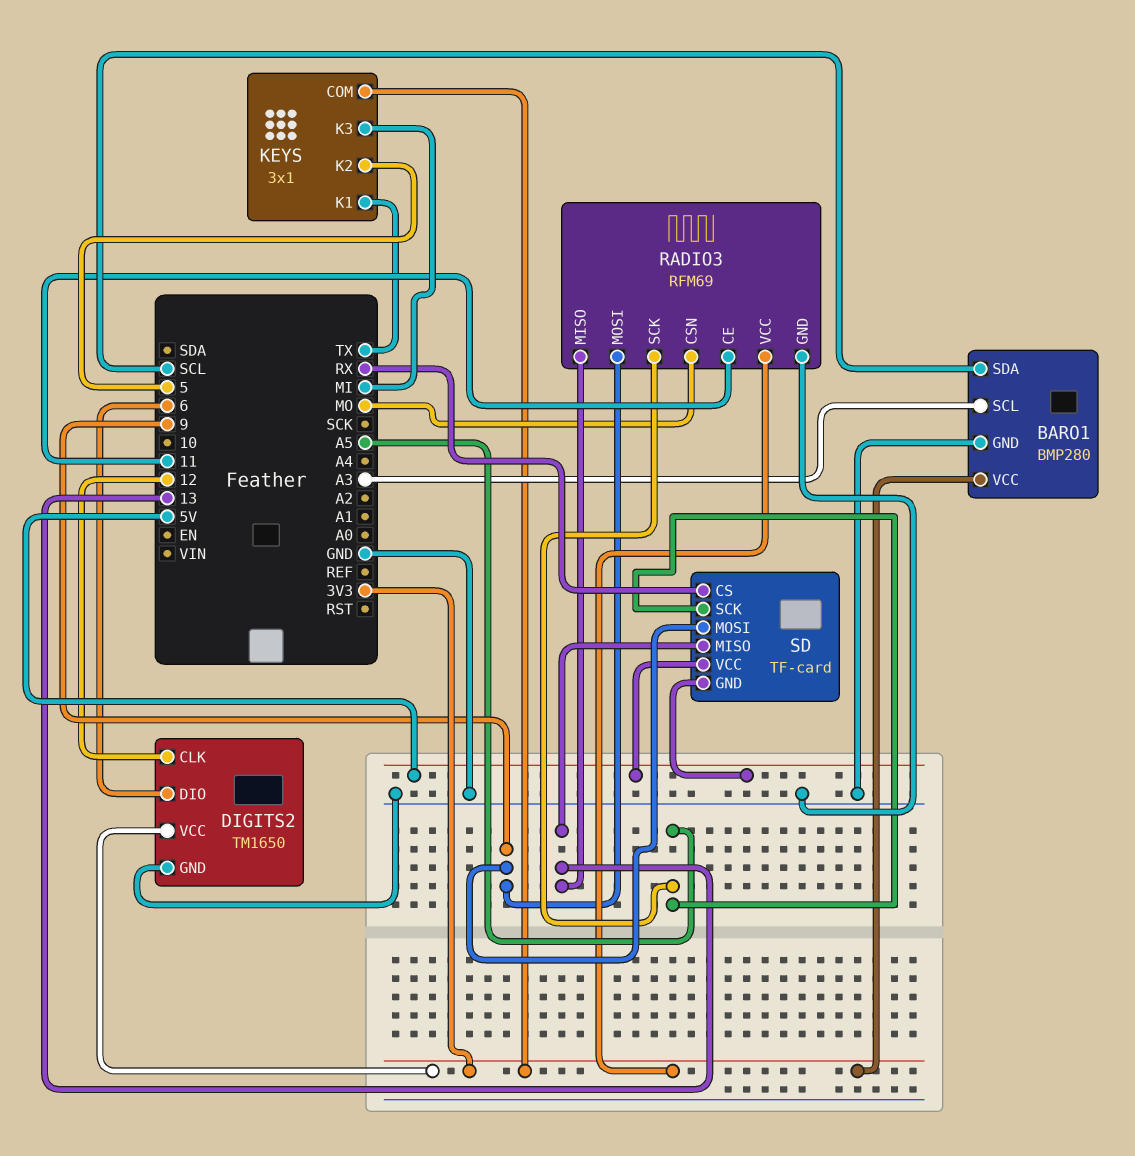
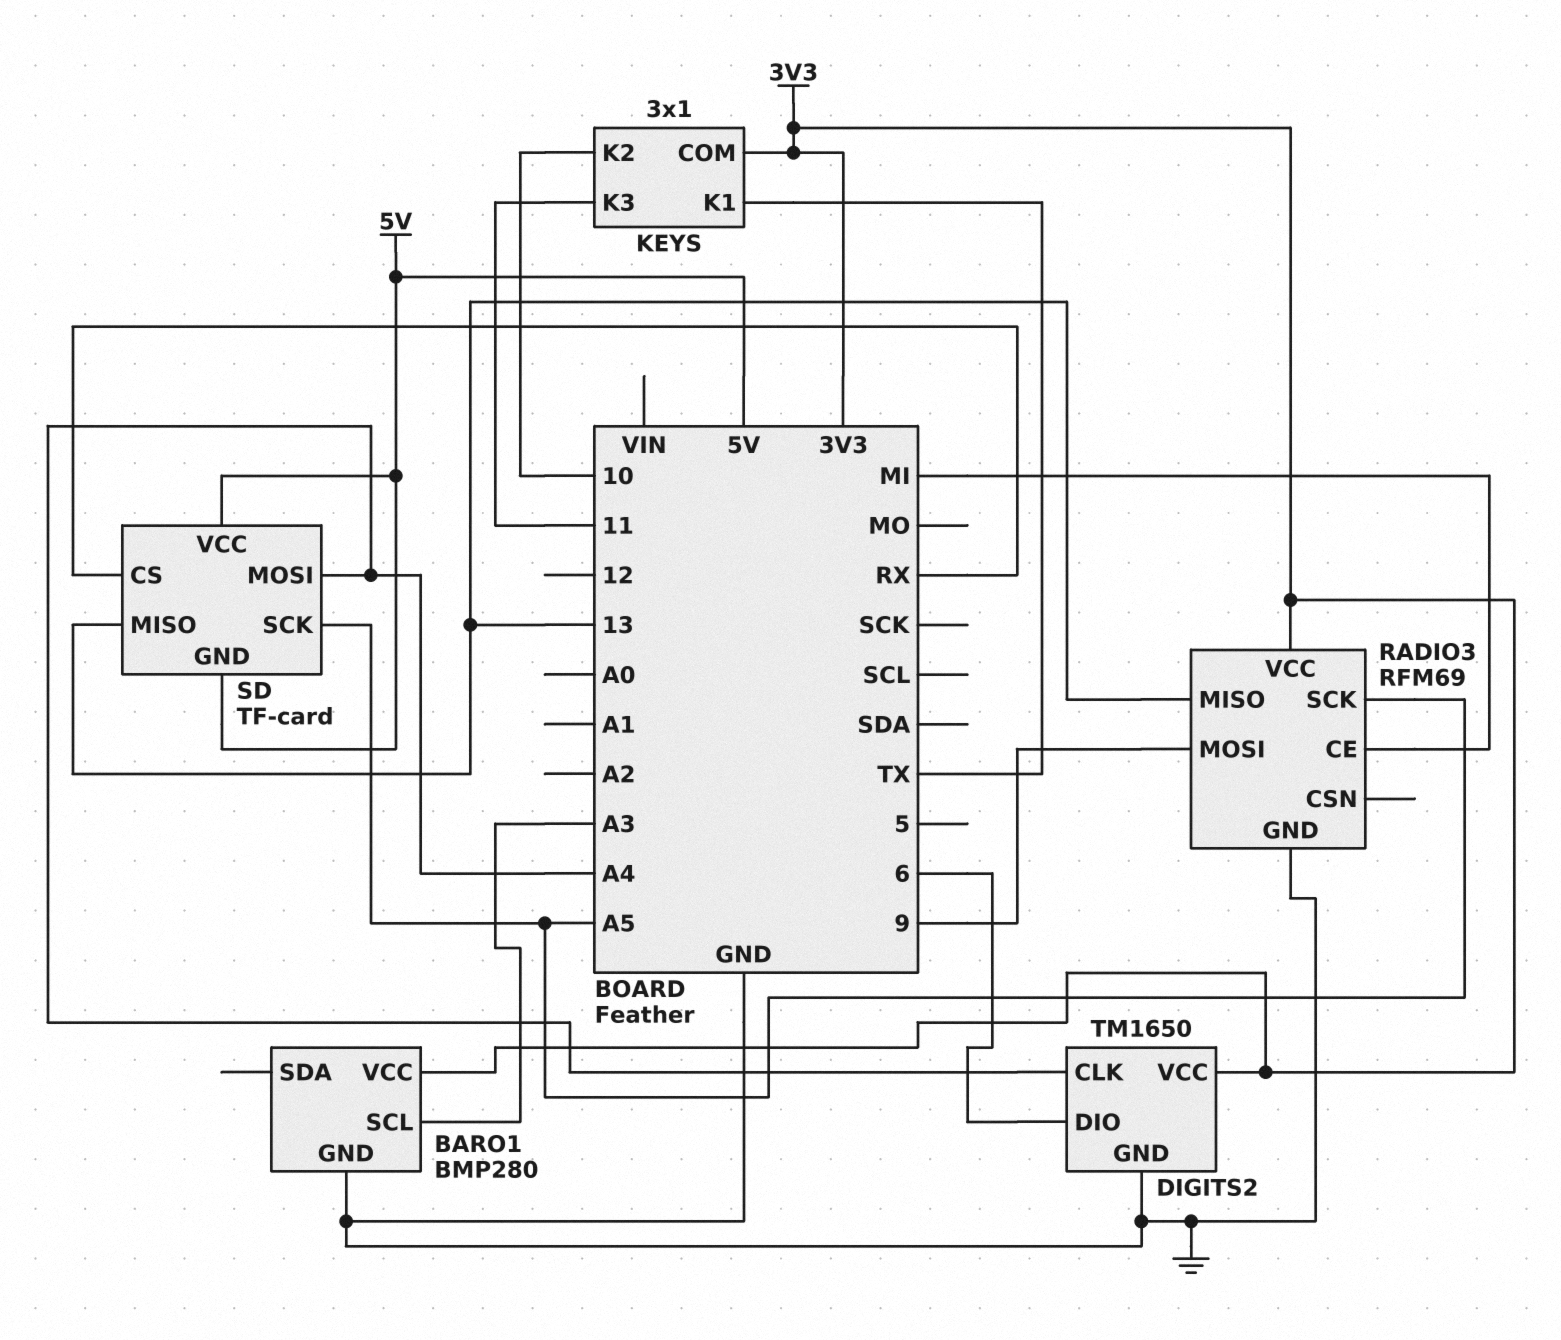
BARO1 pin SDA: SCL -> none
DIGITS2 pin CLK: 12 -> A4
KEYS pin K2: 5 -> 10
KEYS pin K3: MI -> 11
RADIO3 pin CE: 11 -> MI
RADIO3 pin CSN: MO -> none
SD pin MOSI: 9 -> A4

